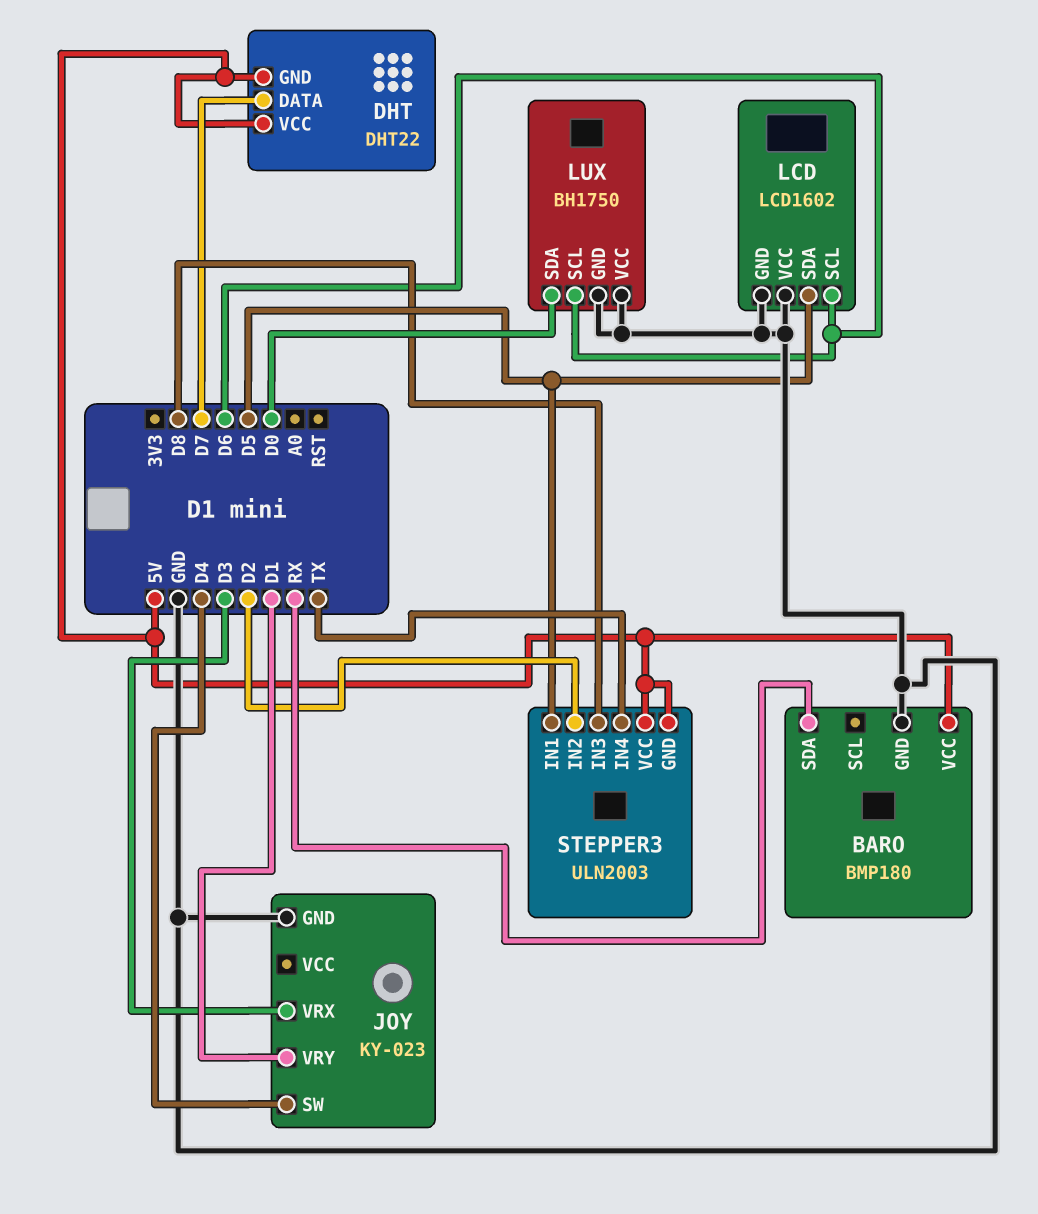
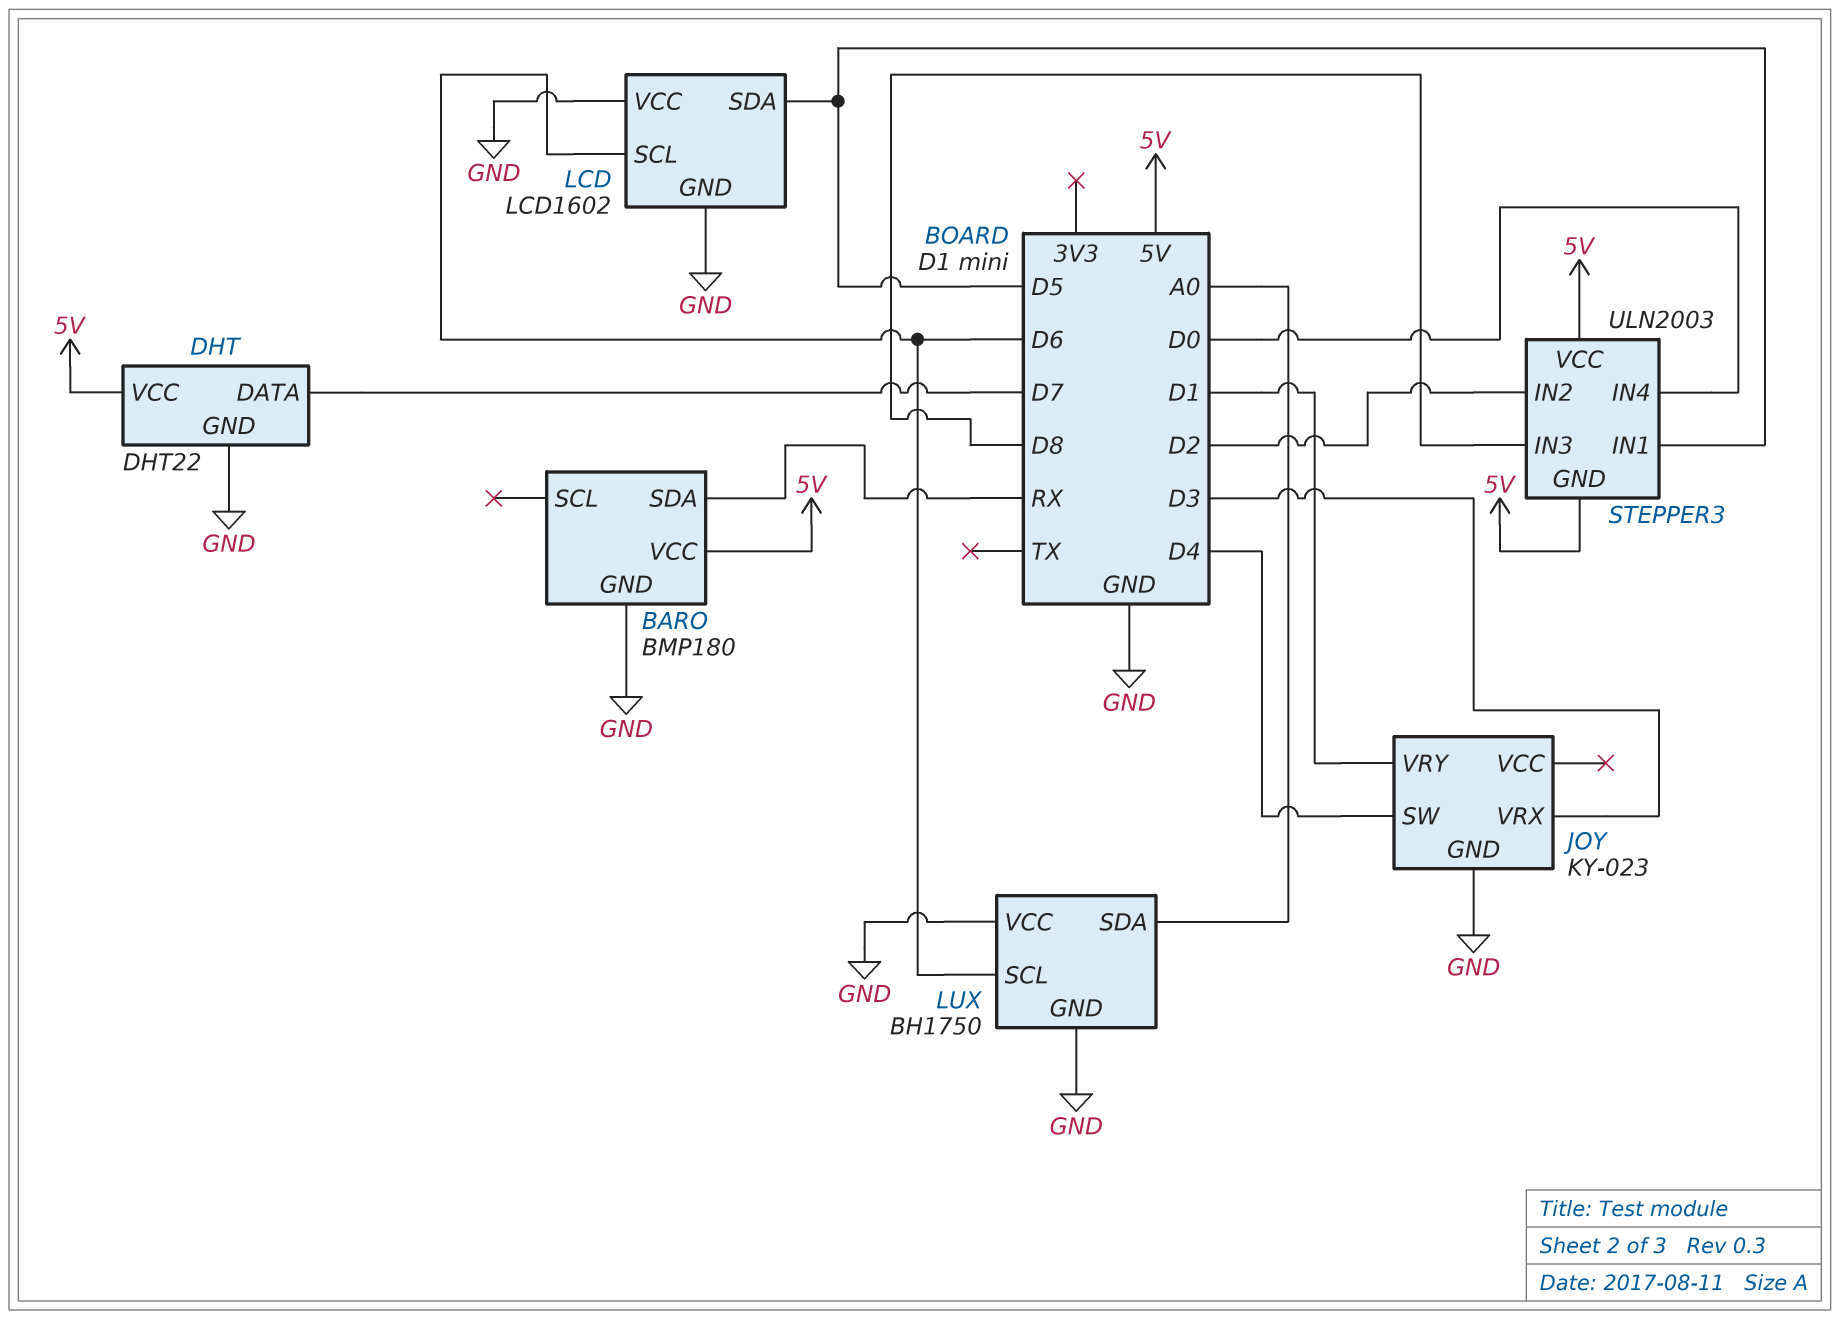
DHT pin GND: 5V -> GND
LUX pin SDA: D0 -> A0
STEPPER3 pin IN4: TX -> D0

